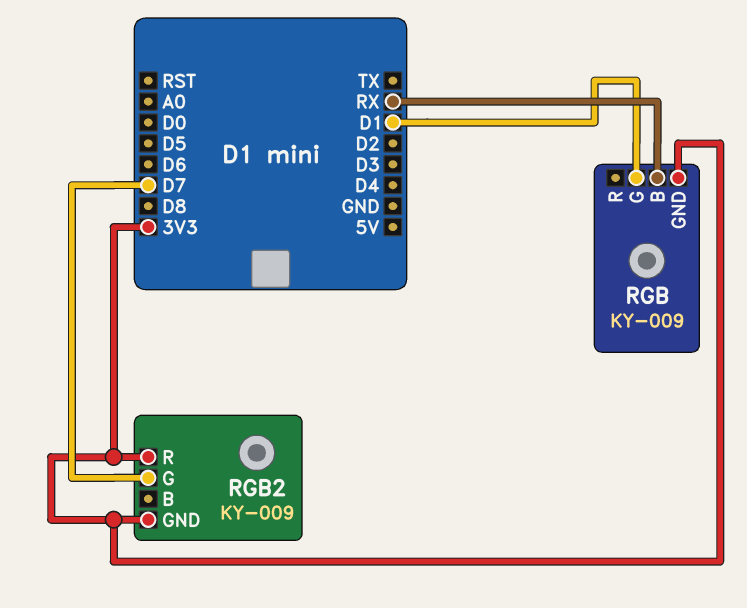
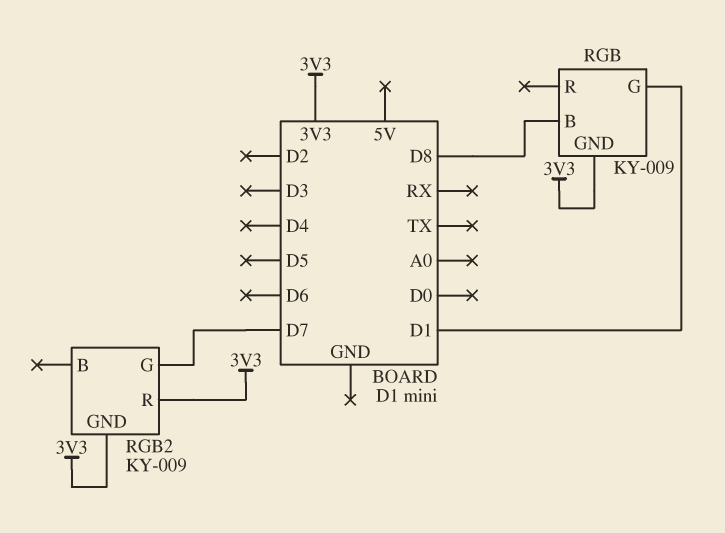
RGB pin B: RX -> D8

